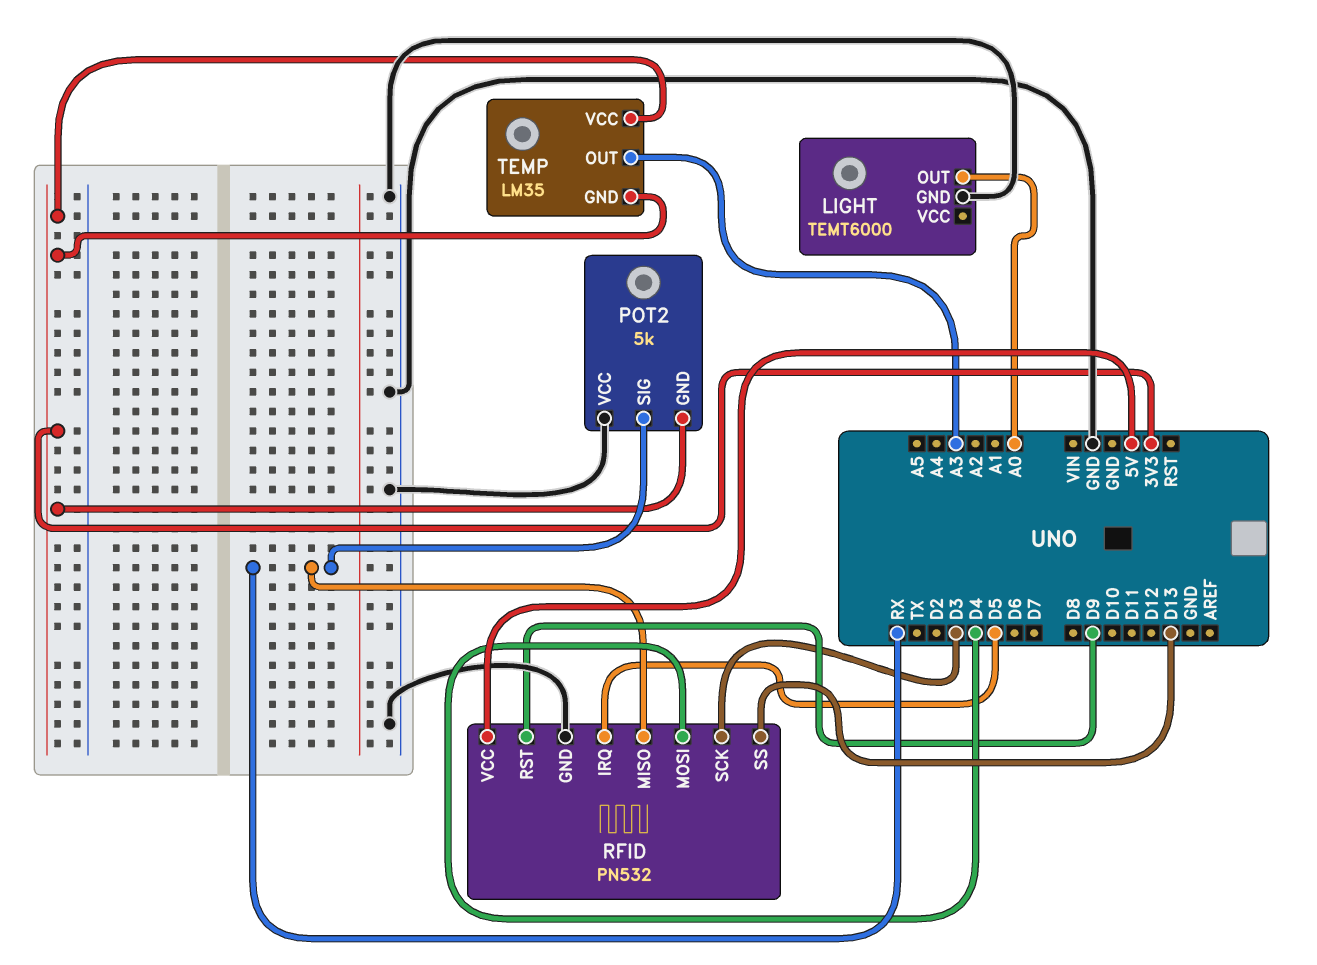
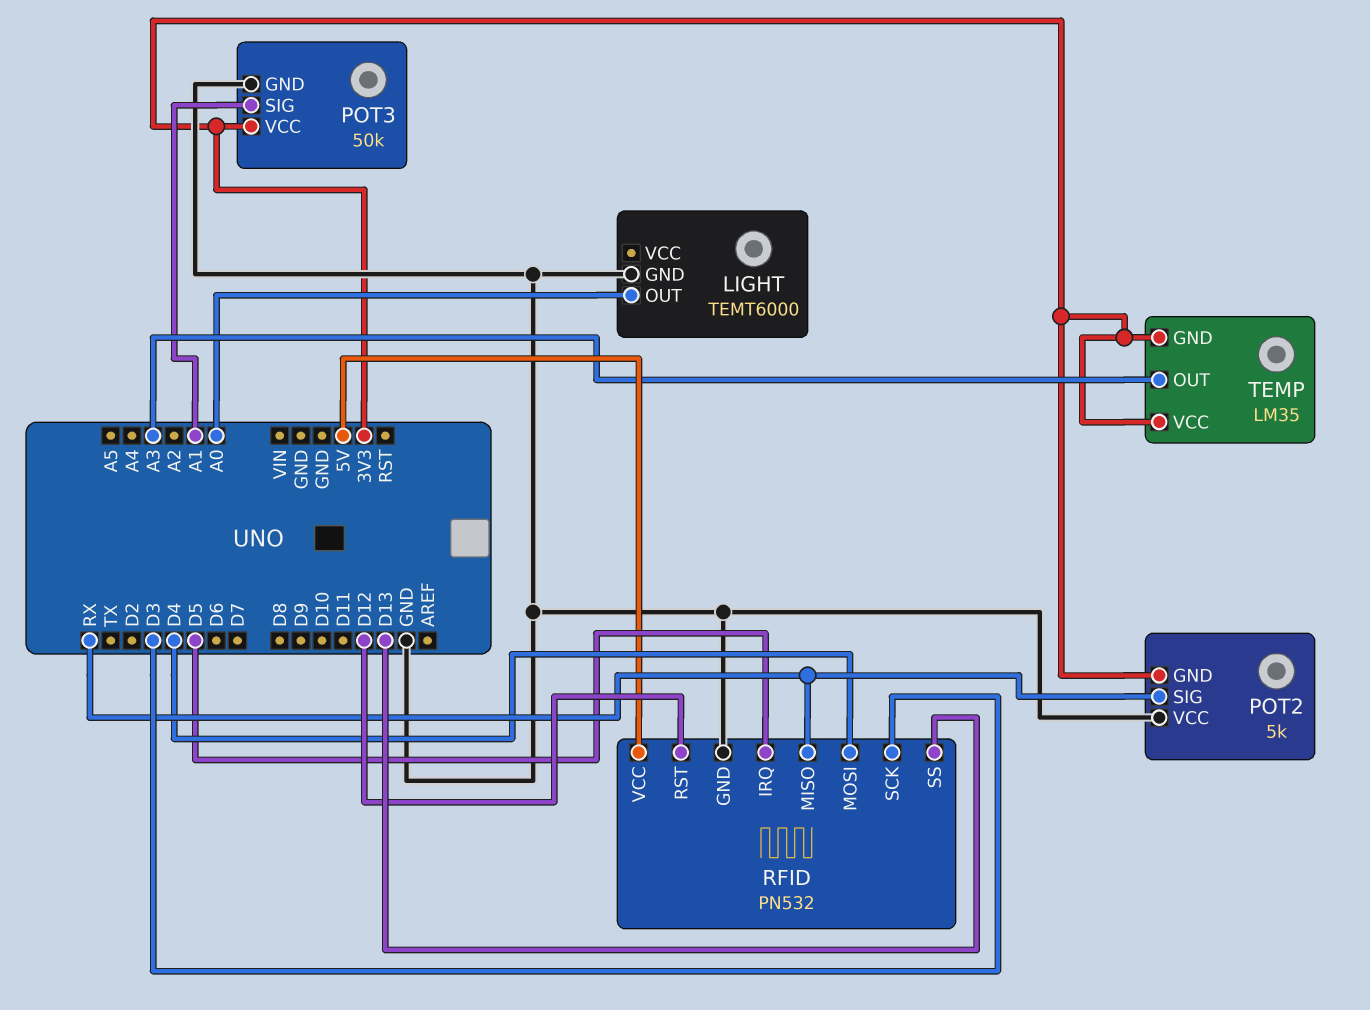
POT3: none -> 50k
POT3 pin GND: none -> GND
POT3 pin SIG: none -> A1
POT3 pin VCC: none -> 3V3
RFID pin RST: D9 -> D12

